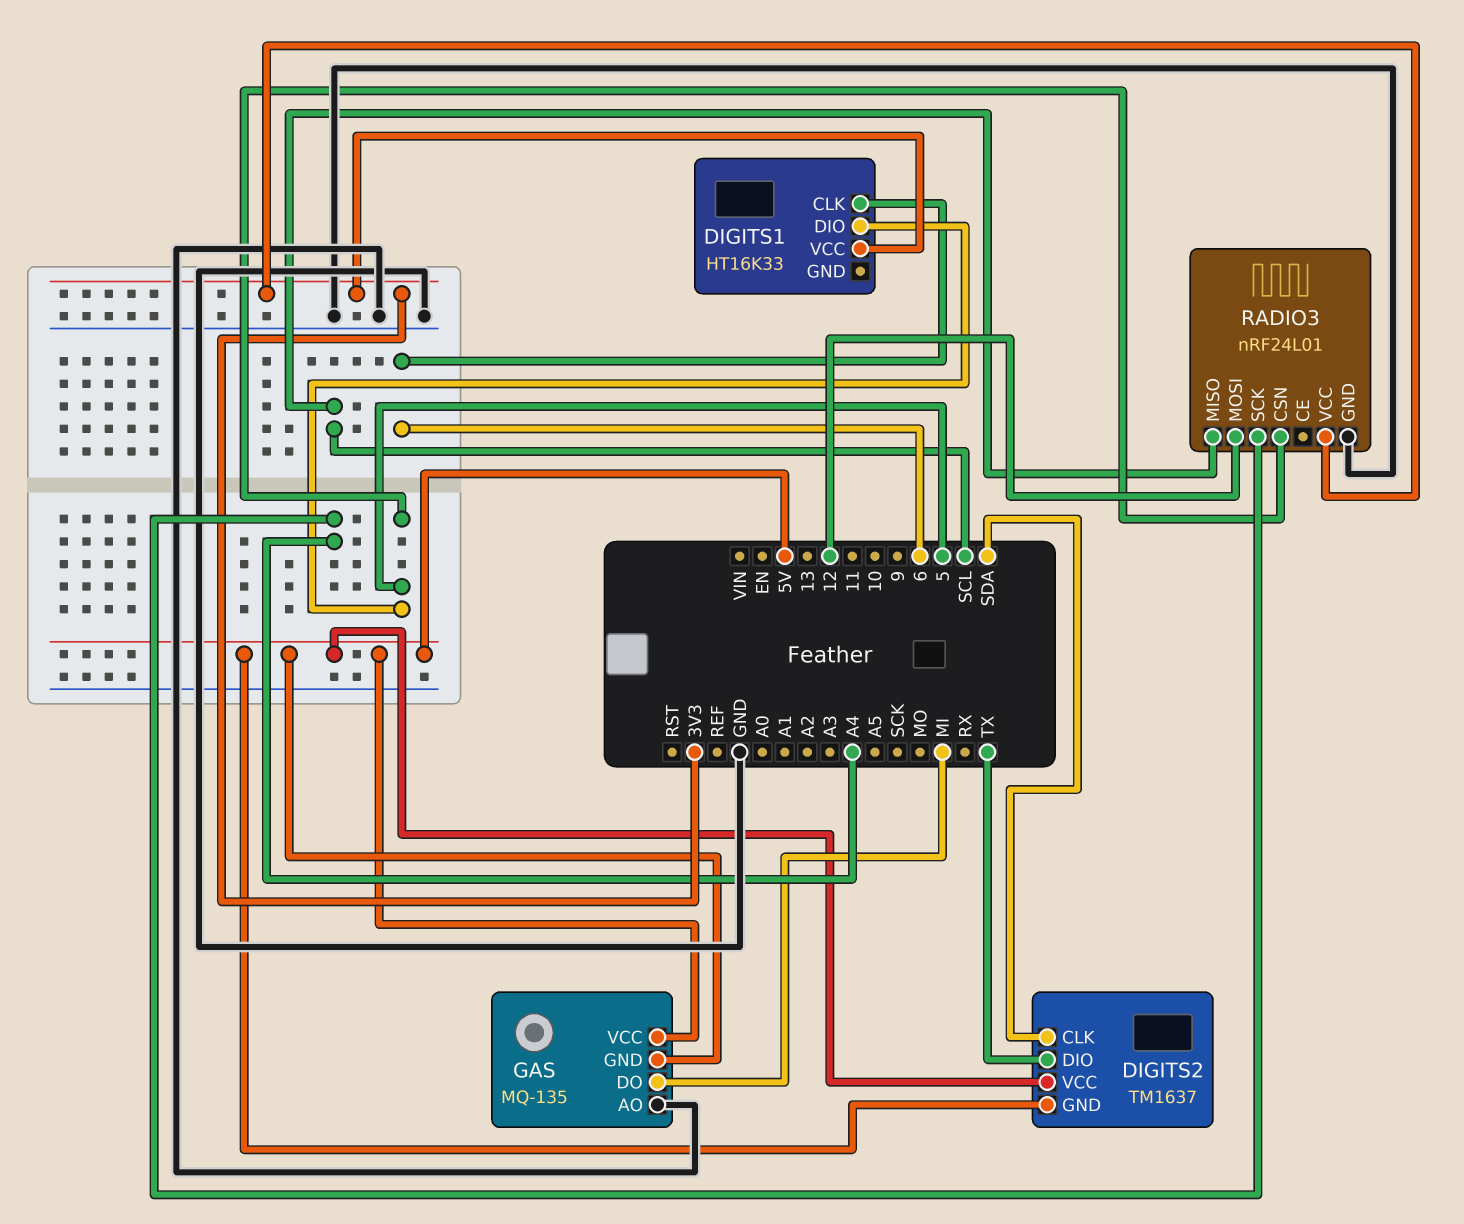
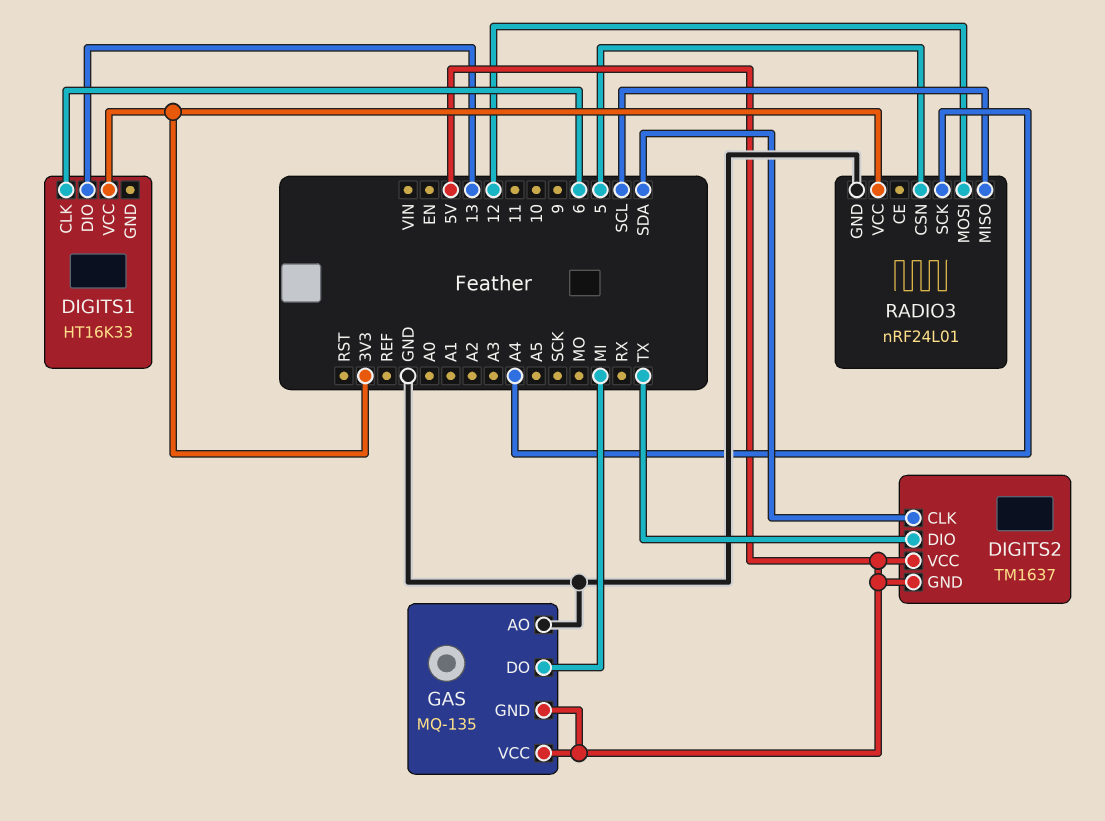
DIGITS1 pin DIO: 5 -> 13

